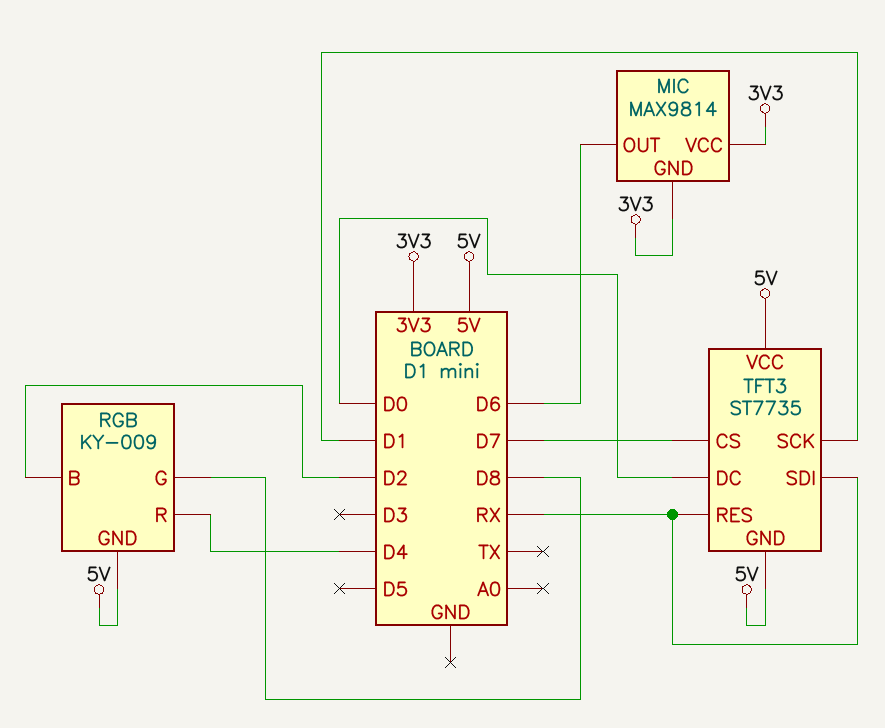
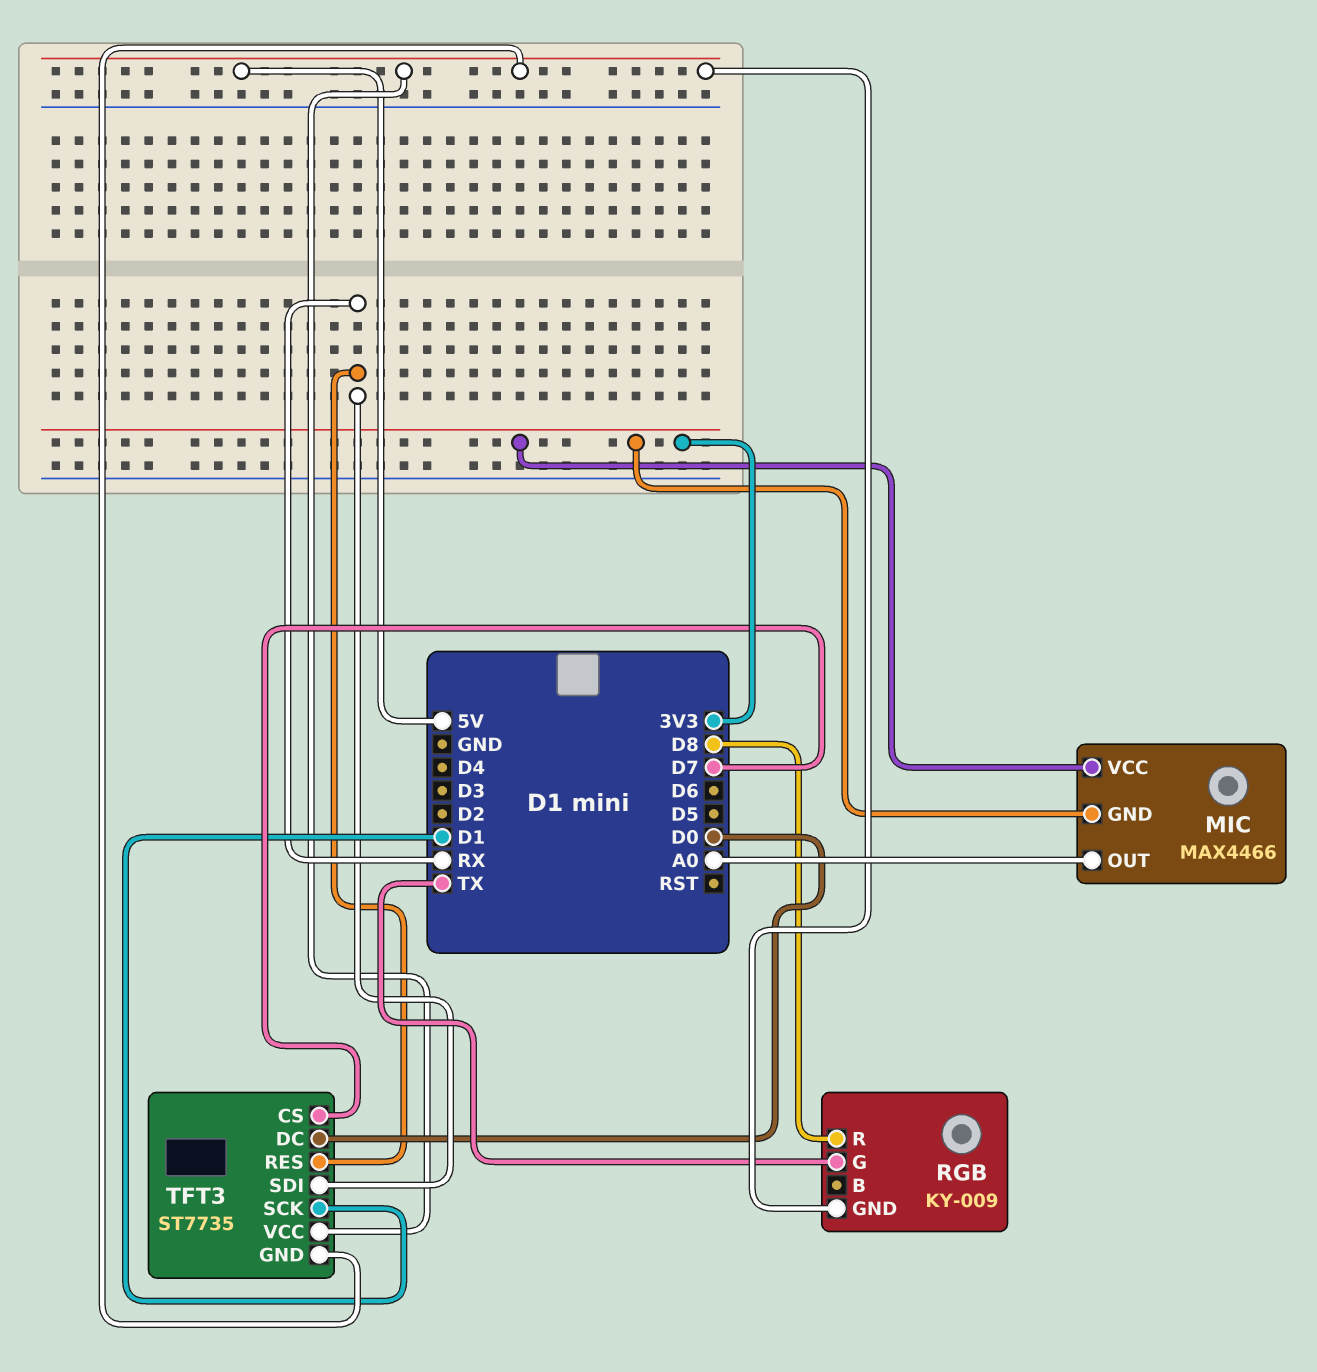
MIC: MAX9814 -> MAX4466
MIC pin OUT: D6 -> A0
RGB pin B: D2 -> none
RGB pin G: D8 -> TX
RGB pin R: D4 -> D8

